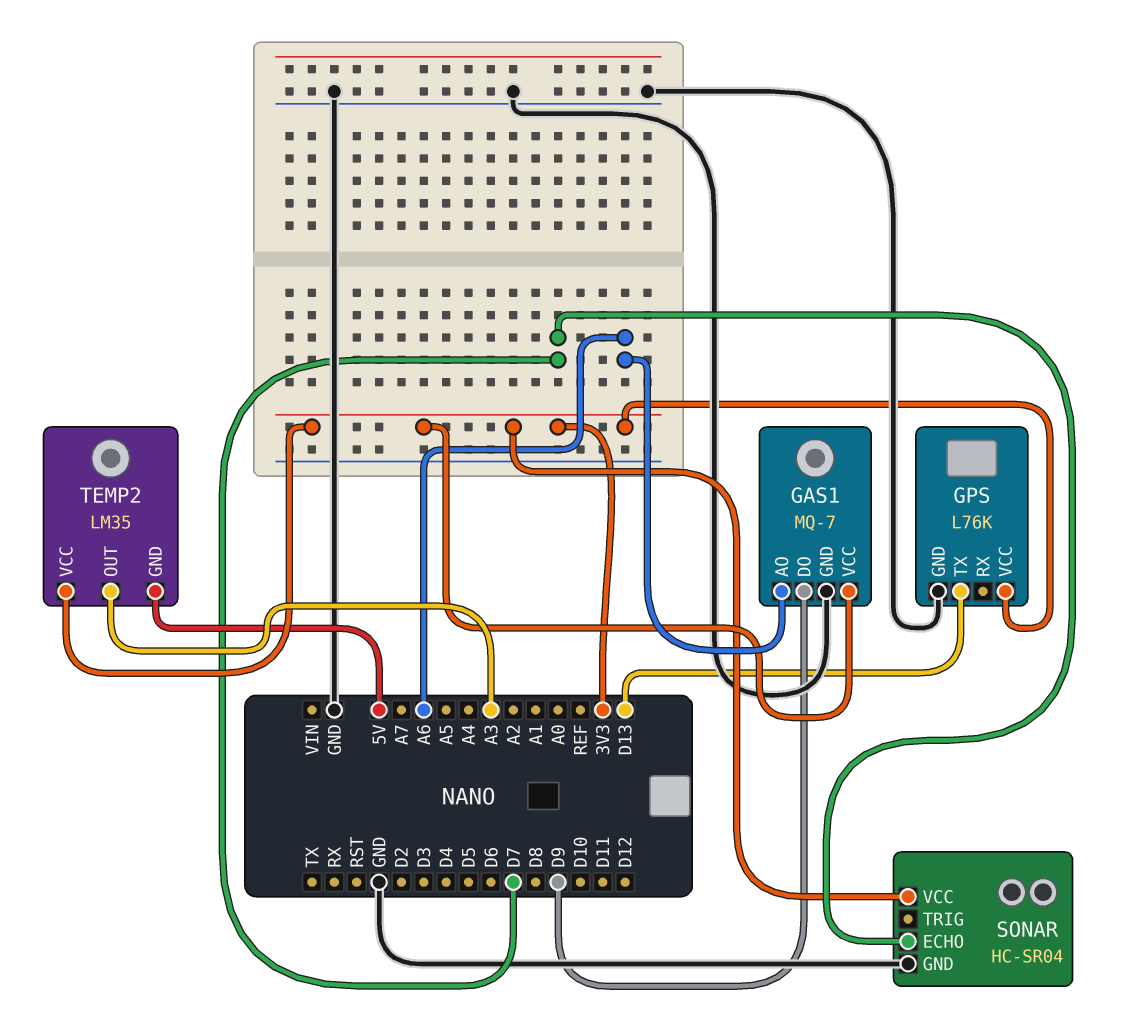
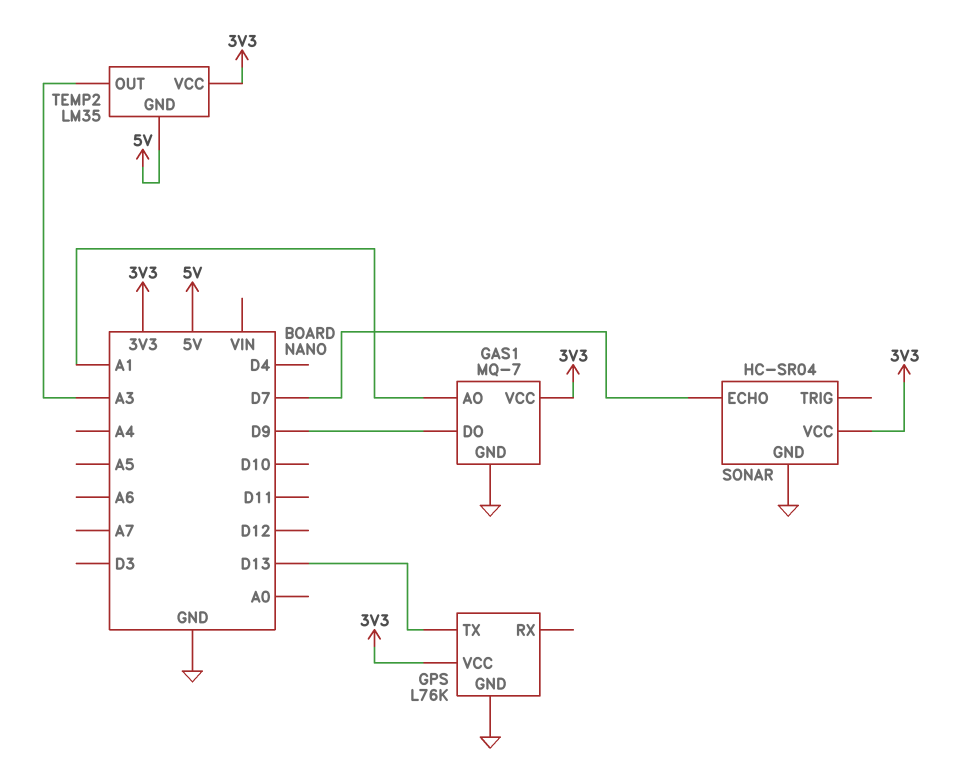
GAS1 pin AO: A6 -> A1

